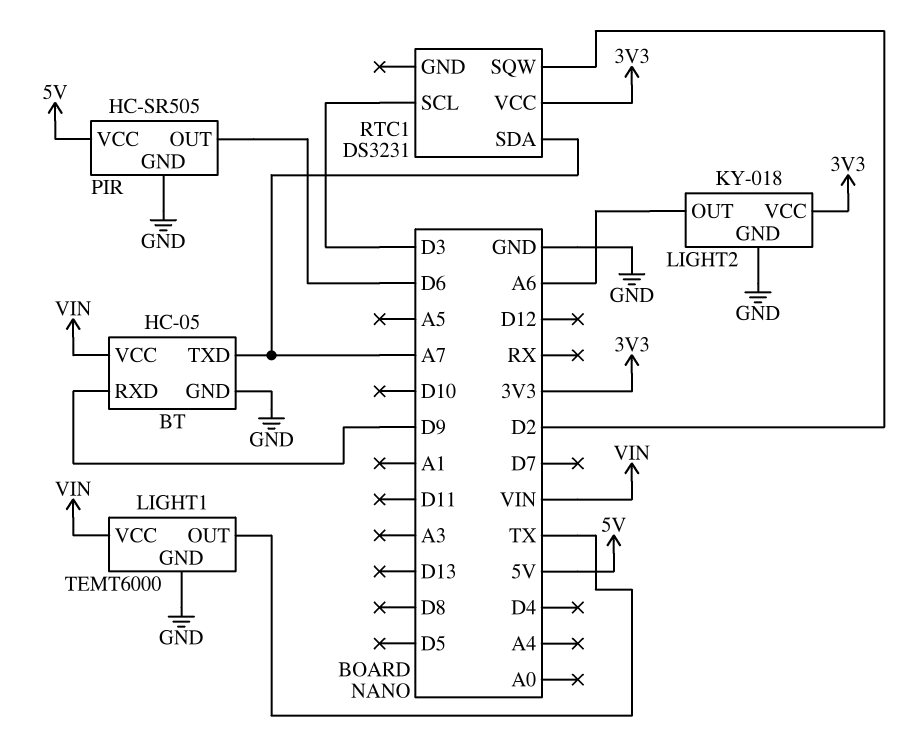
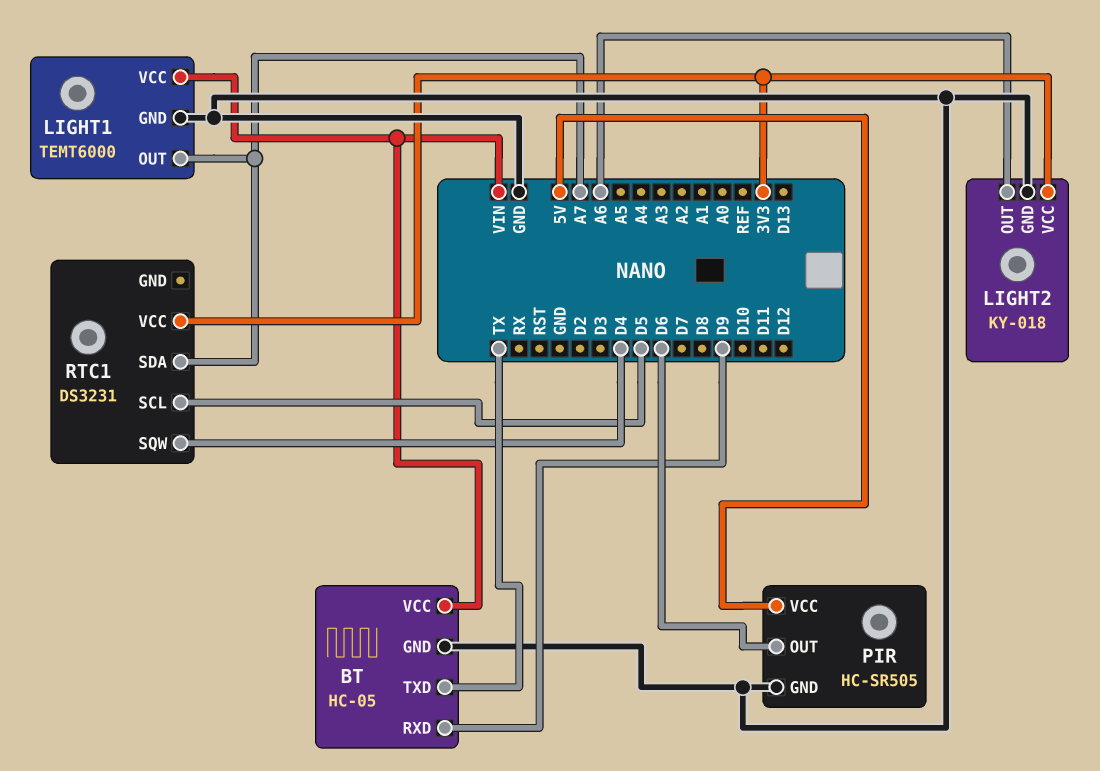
BT pin TXD: A7 -> TX
LIGHT1 pin OUT: TX -> A7
RTC1 pin SCL: D3 -> D5
RTC1 pin SQW: D2 -> D4

